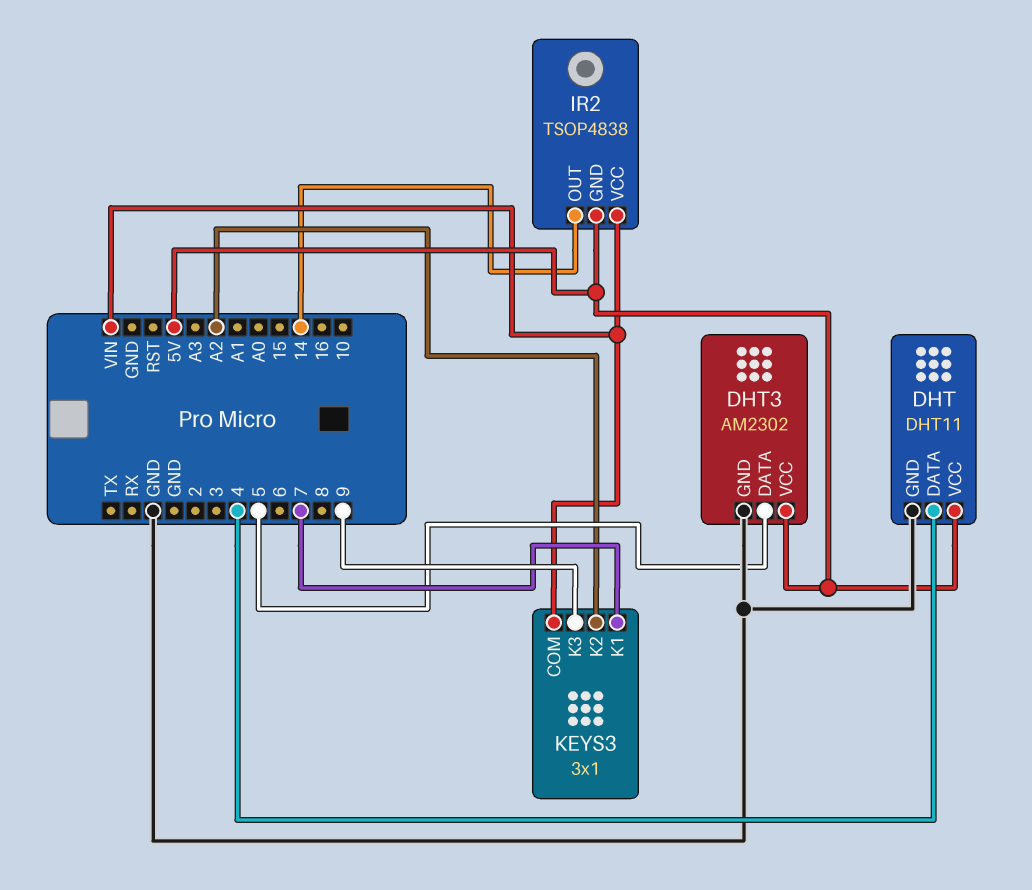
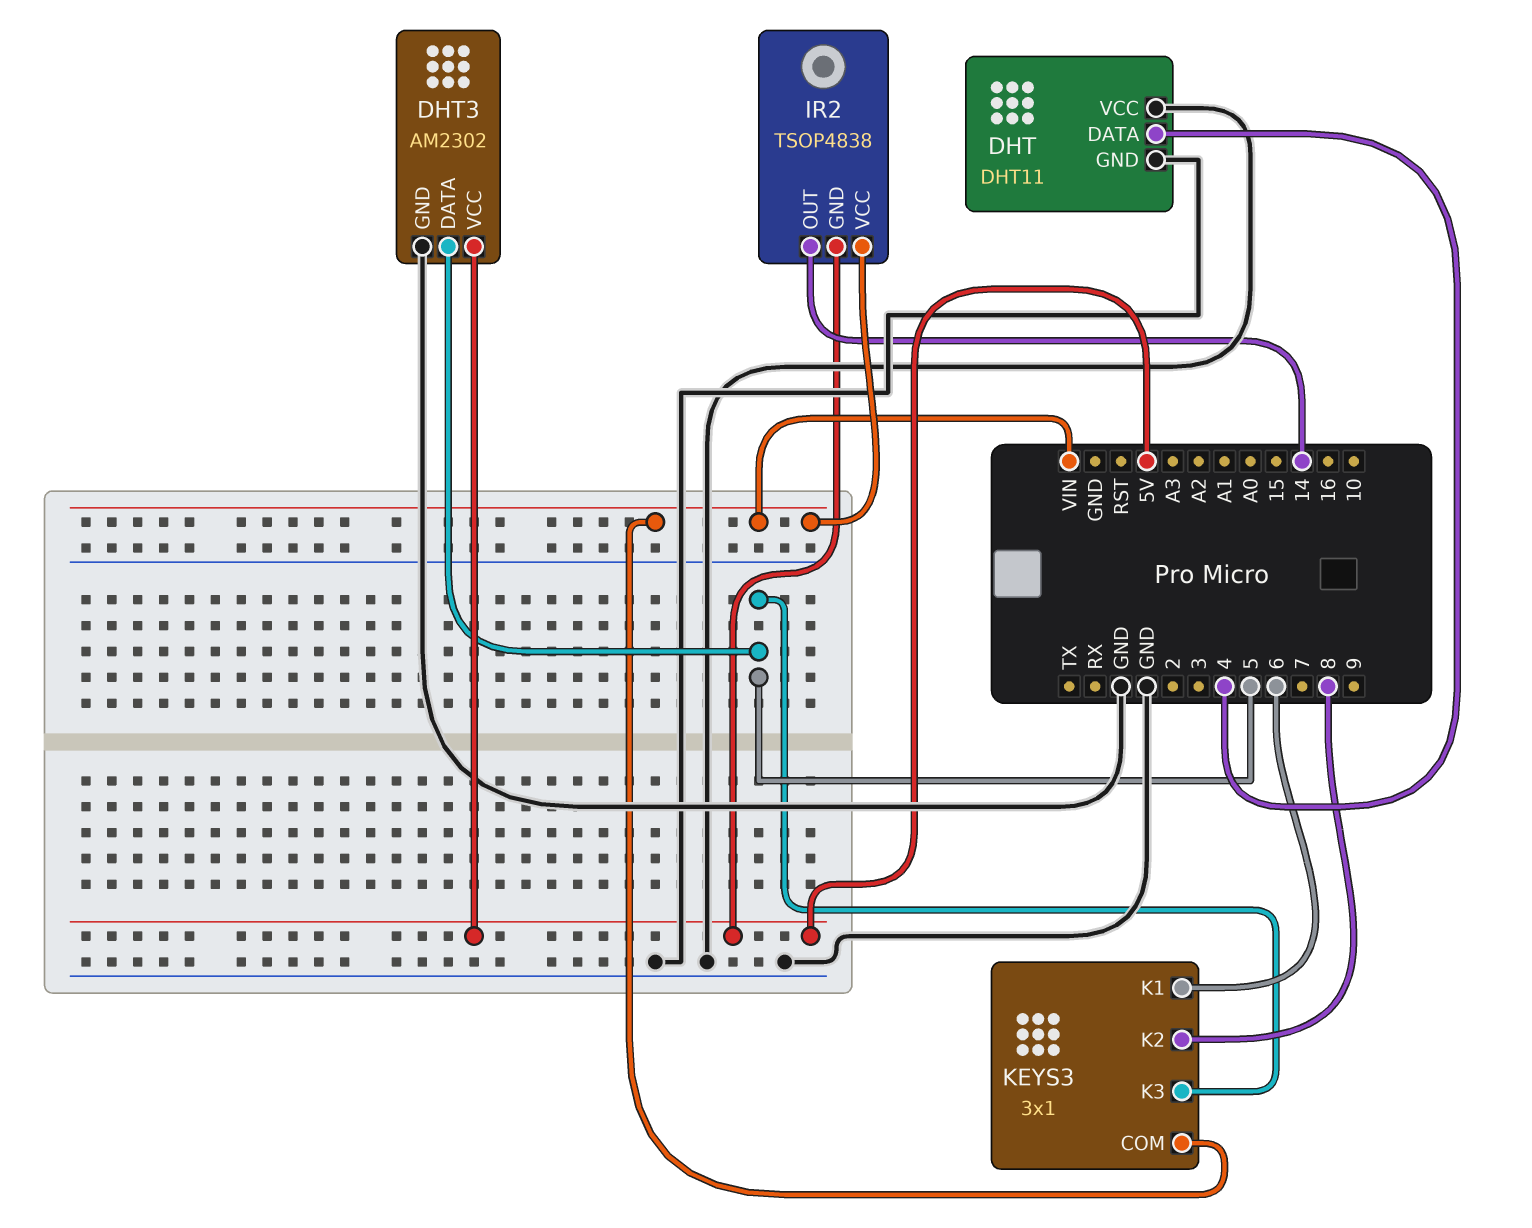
DHT pin VCC: 5V -> GND
KEYS3 pin K1: 7 -> 6
KEYS3 pin K2: A2 -> 8
KEYS3 pin K3: 9 -> 5

